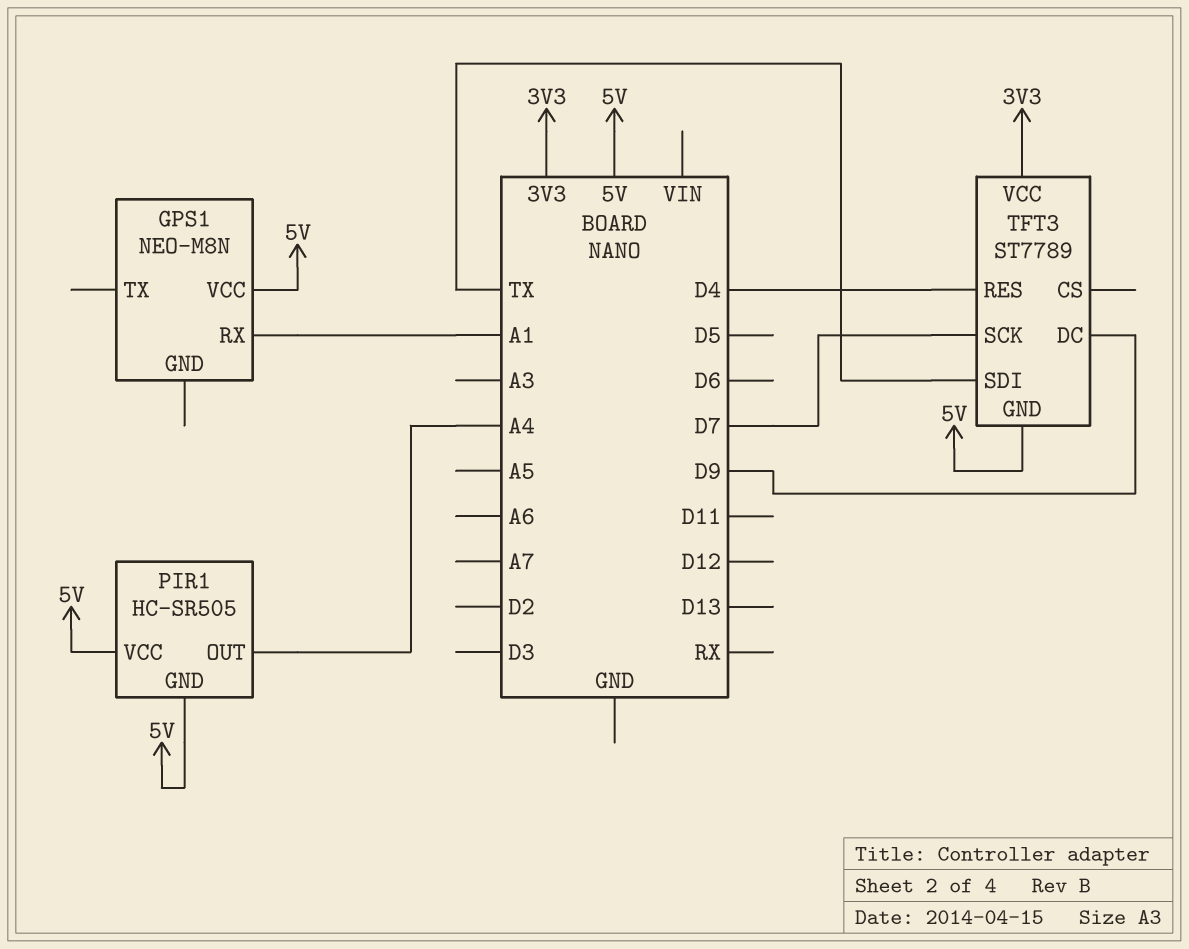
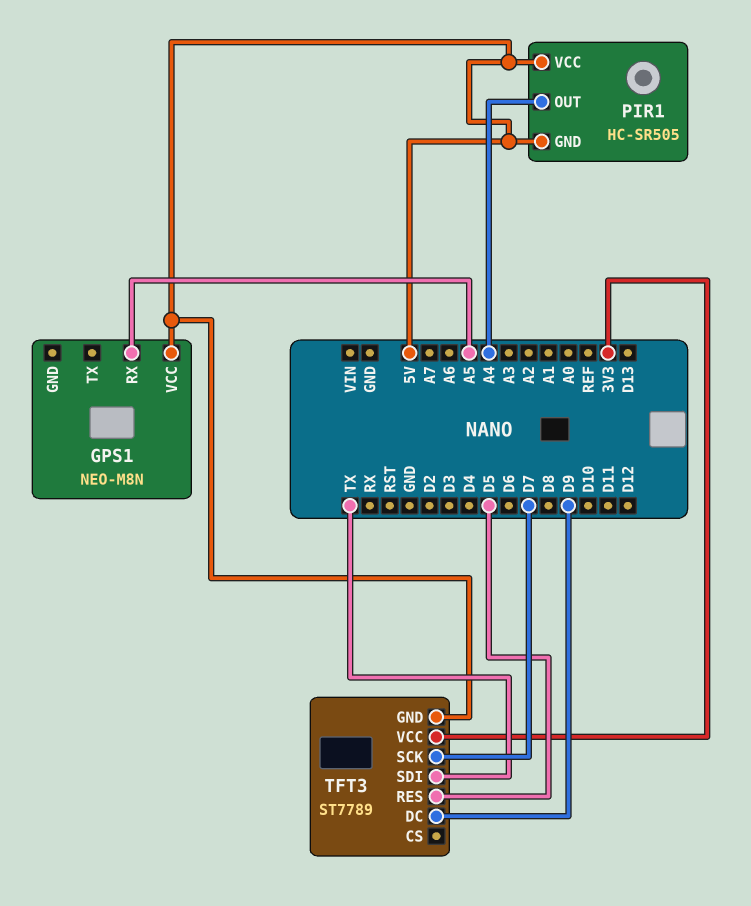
GPS1 pin RX: A1 -> A5
TFT3 pin RES: D4 -> D5

